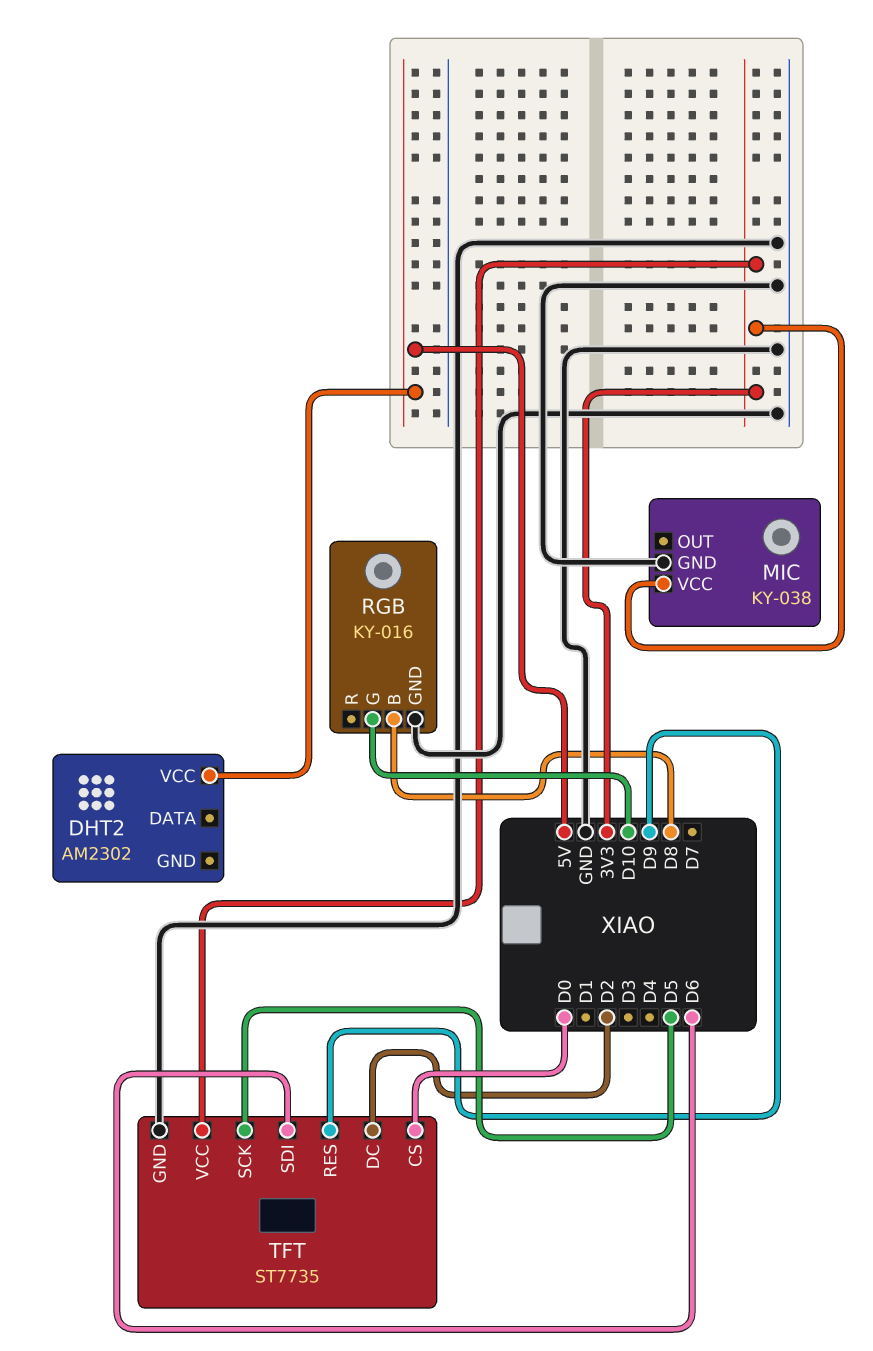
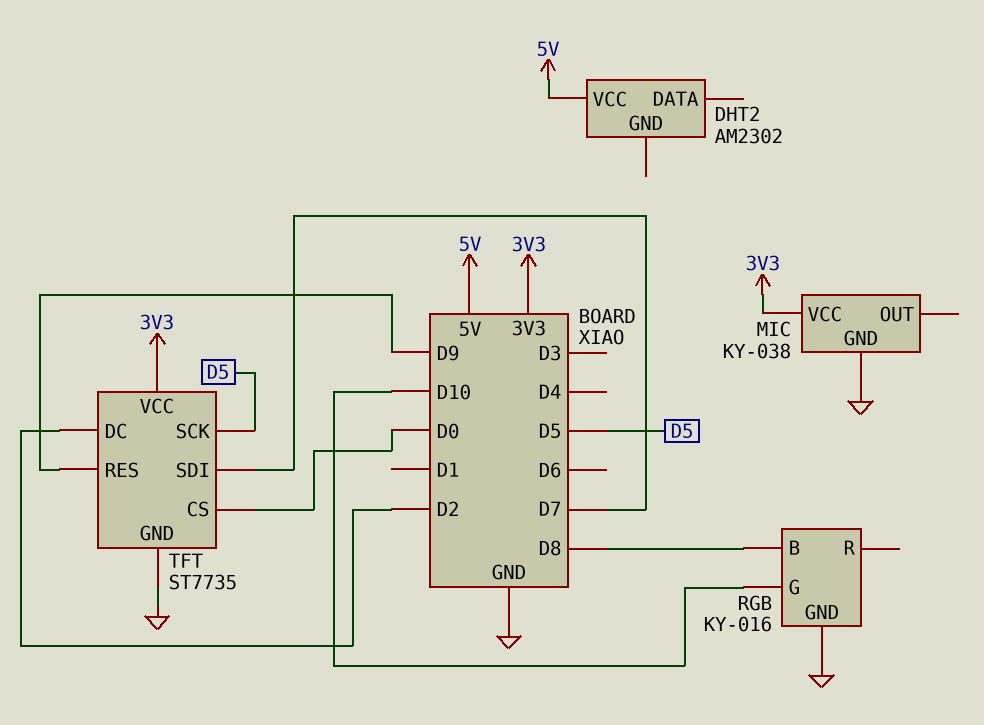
TFT pin SDI: D6 -> D7

